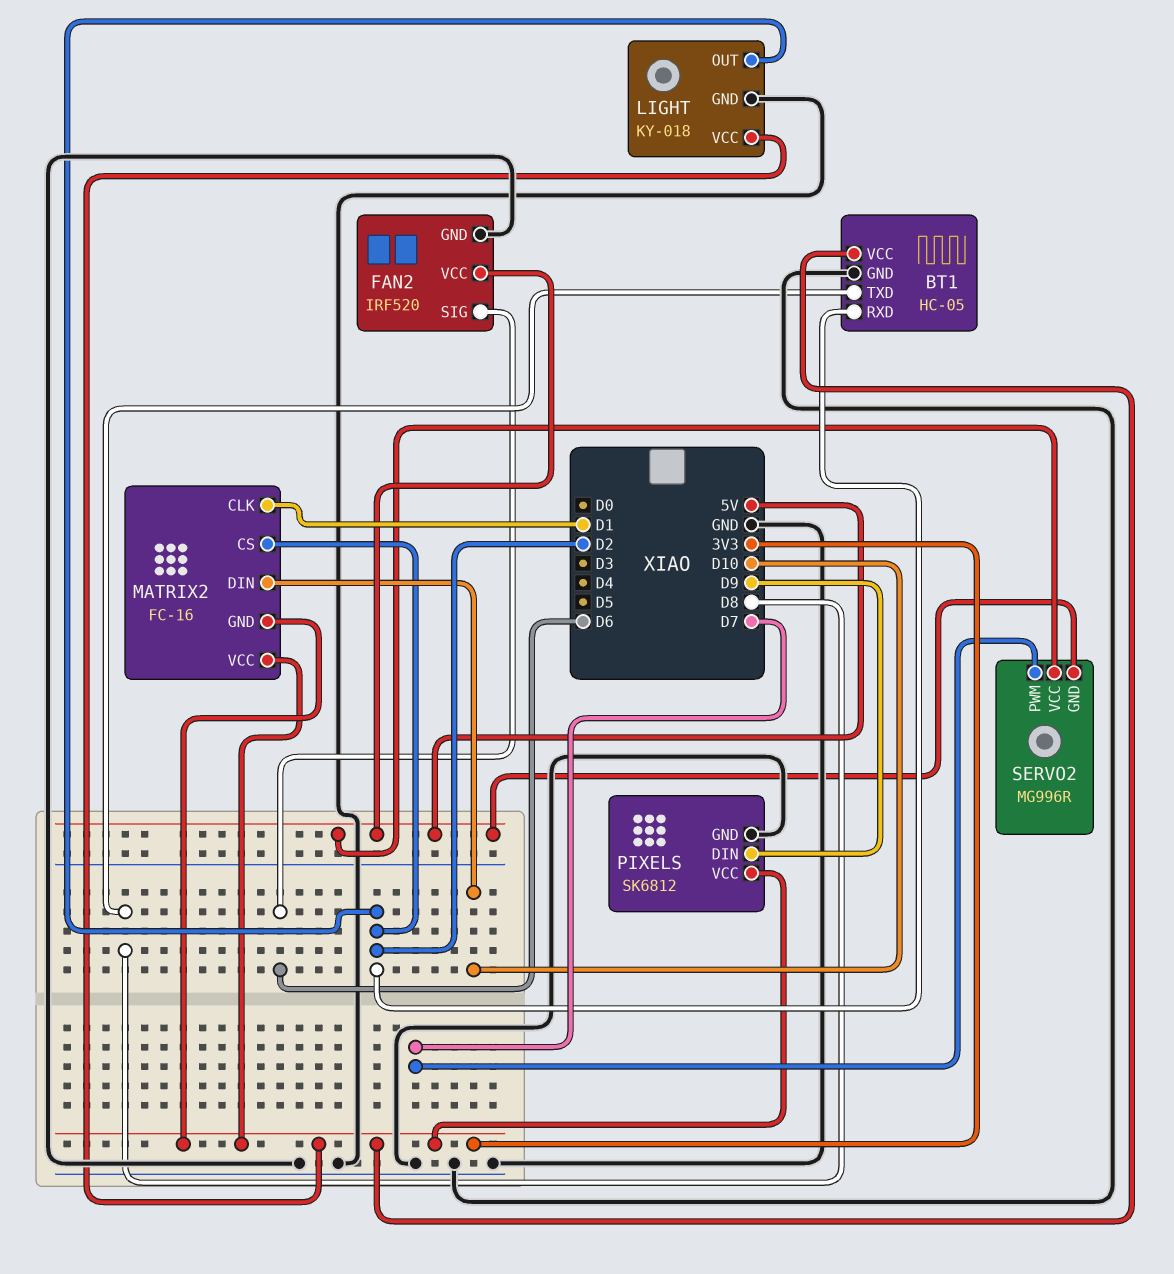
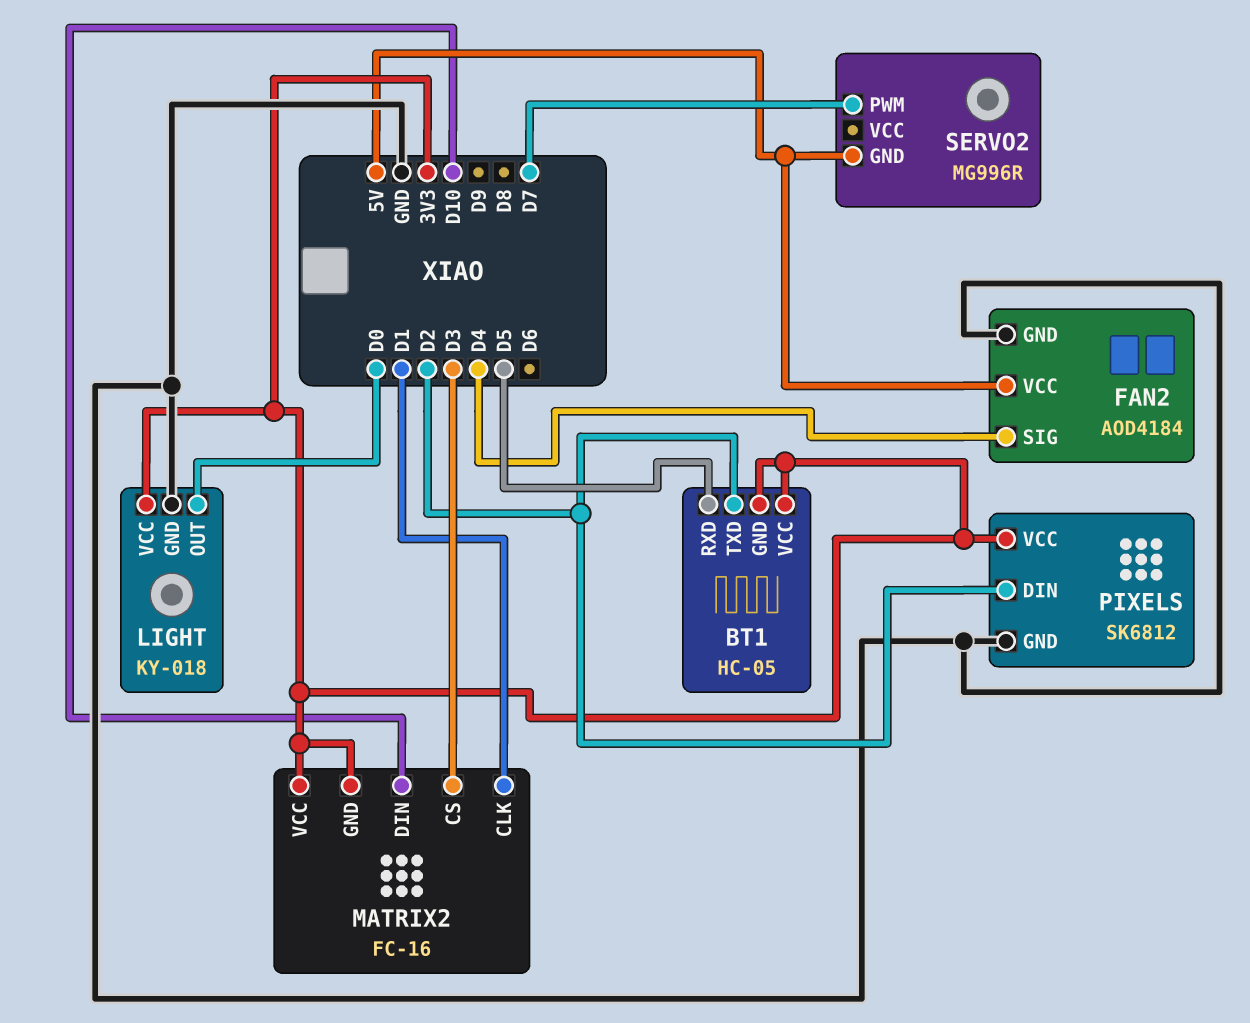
BT1 pin GND: GND -> 3V3
BT1 pin RXD: D2 -> D5
BT1 pin TXD: D8 -> D2
FAN2: IRF520 -> AOD4184
FAN2 pin SIG: D6 -> D4
LIGHT pin OUT: D2 -> D0
MATRIX2 pin CS: D2 -> D3
PIXELS pin DIN: D9 -> D2
SERVO2 pin VCC: 5V -> none

